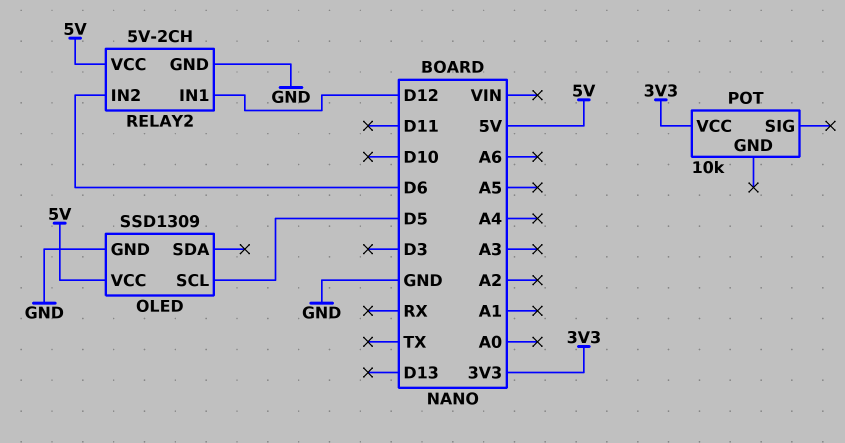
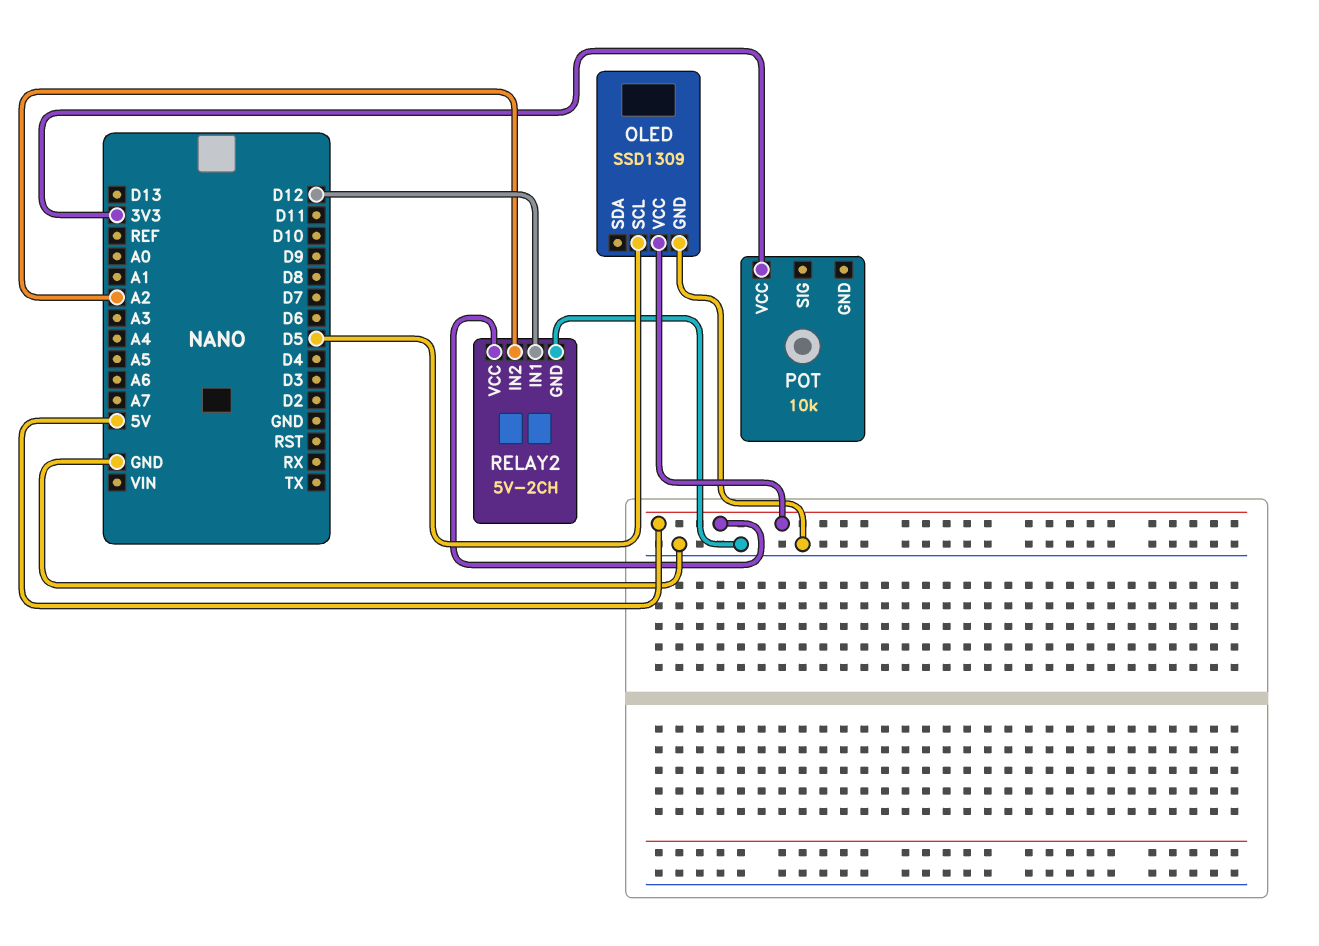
RELAY2 pin IN2: D6 -> A2

